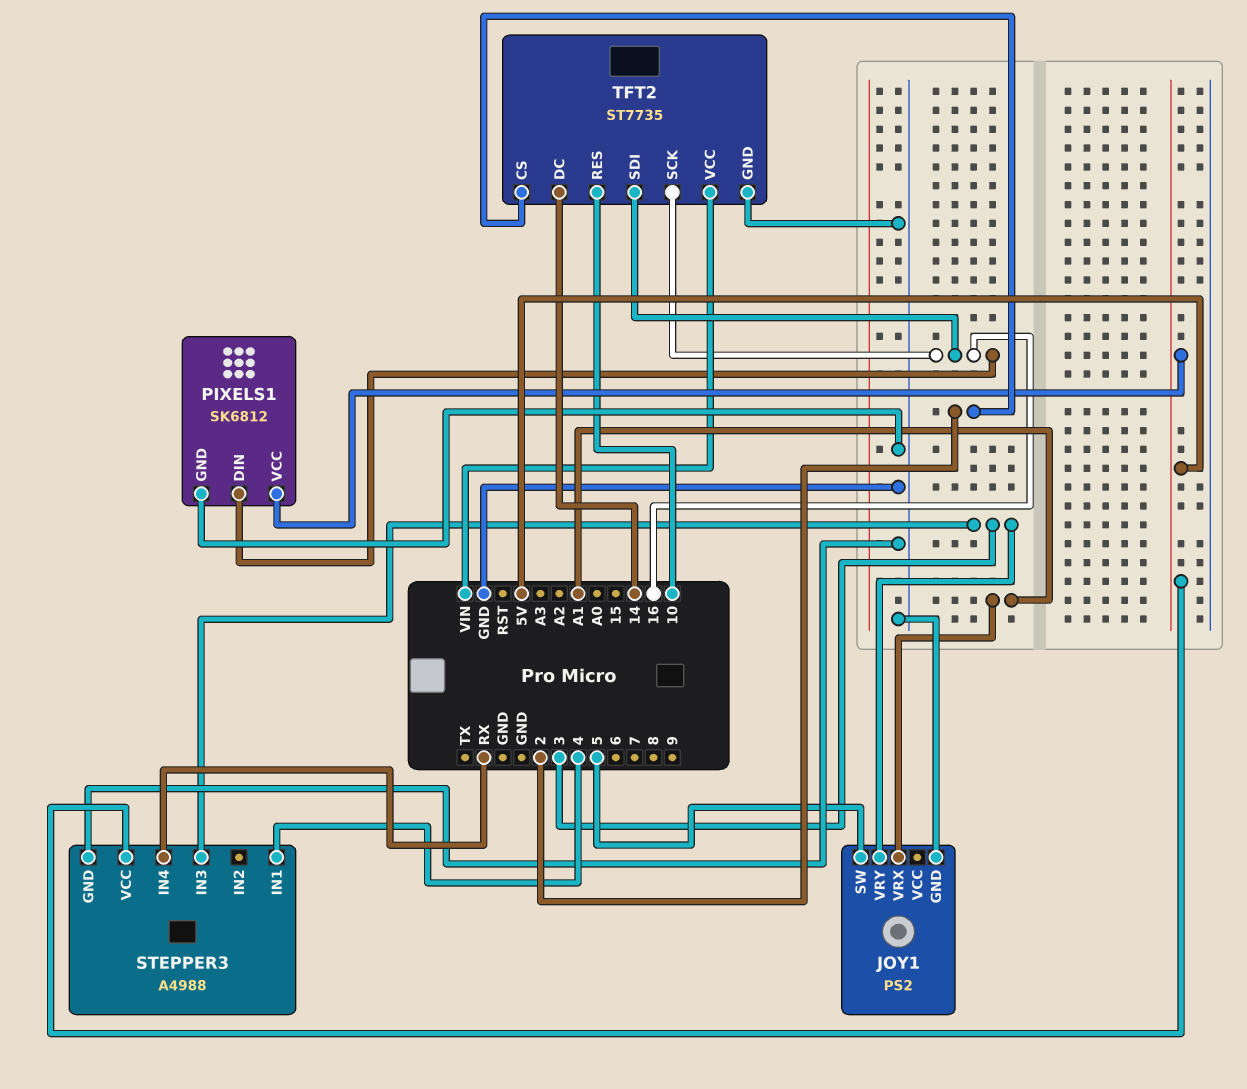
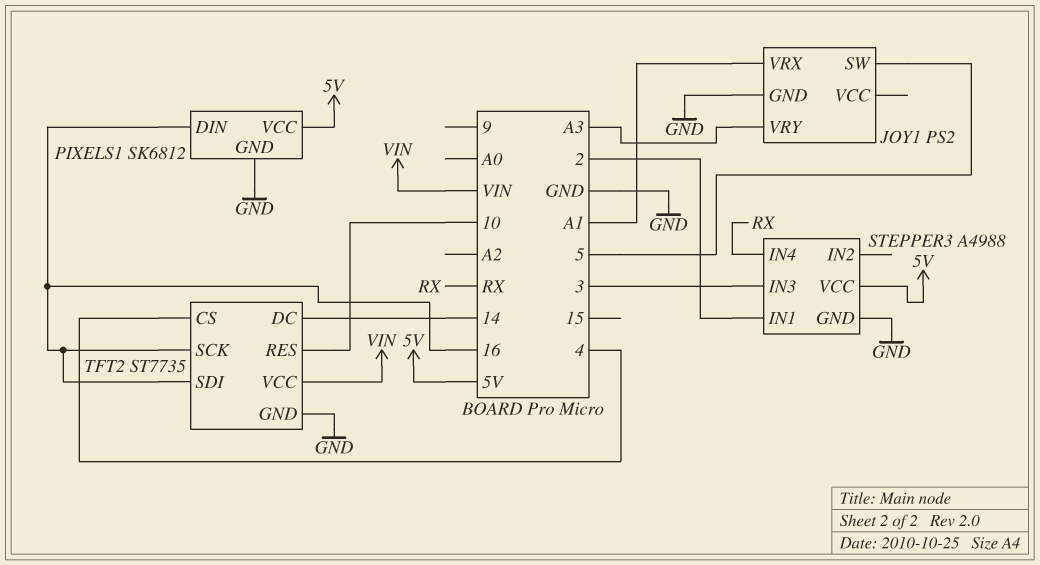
JOY1 pin VRY: 3 -> A3
STEPPER3 pin IN1: 4 -> 2
TFT2 pin CS: 2 -> 4

